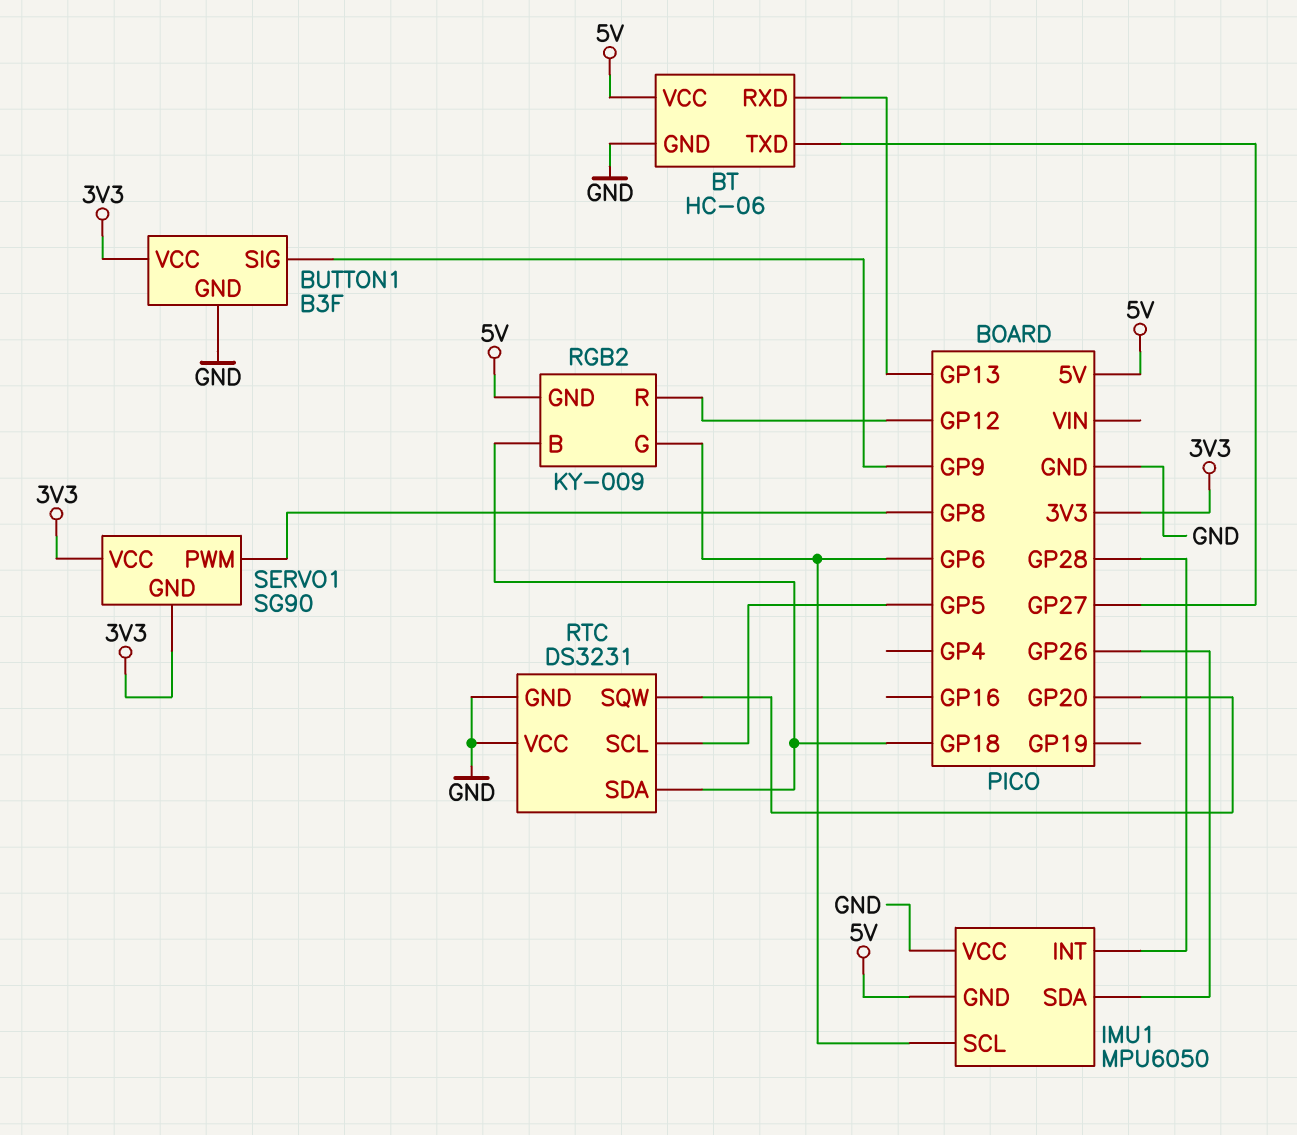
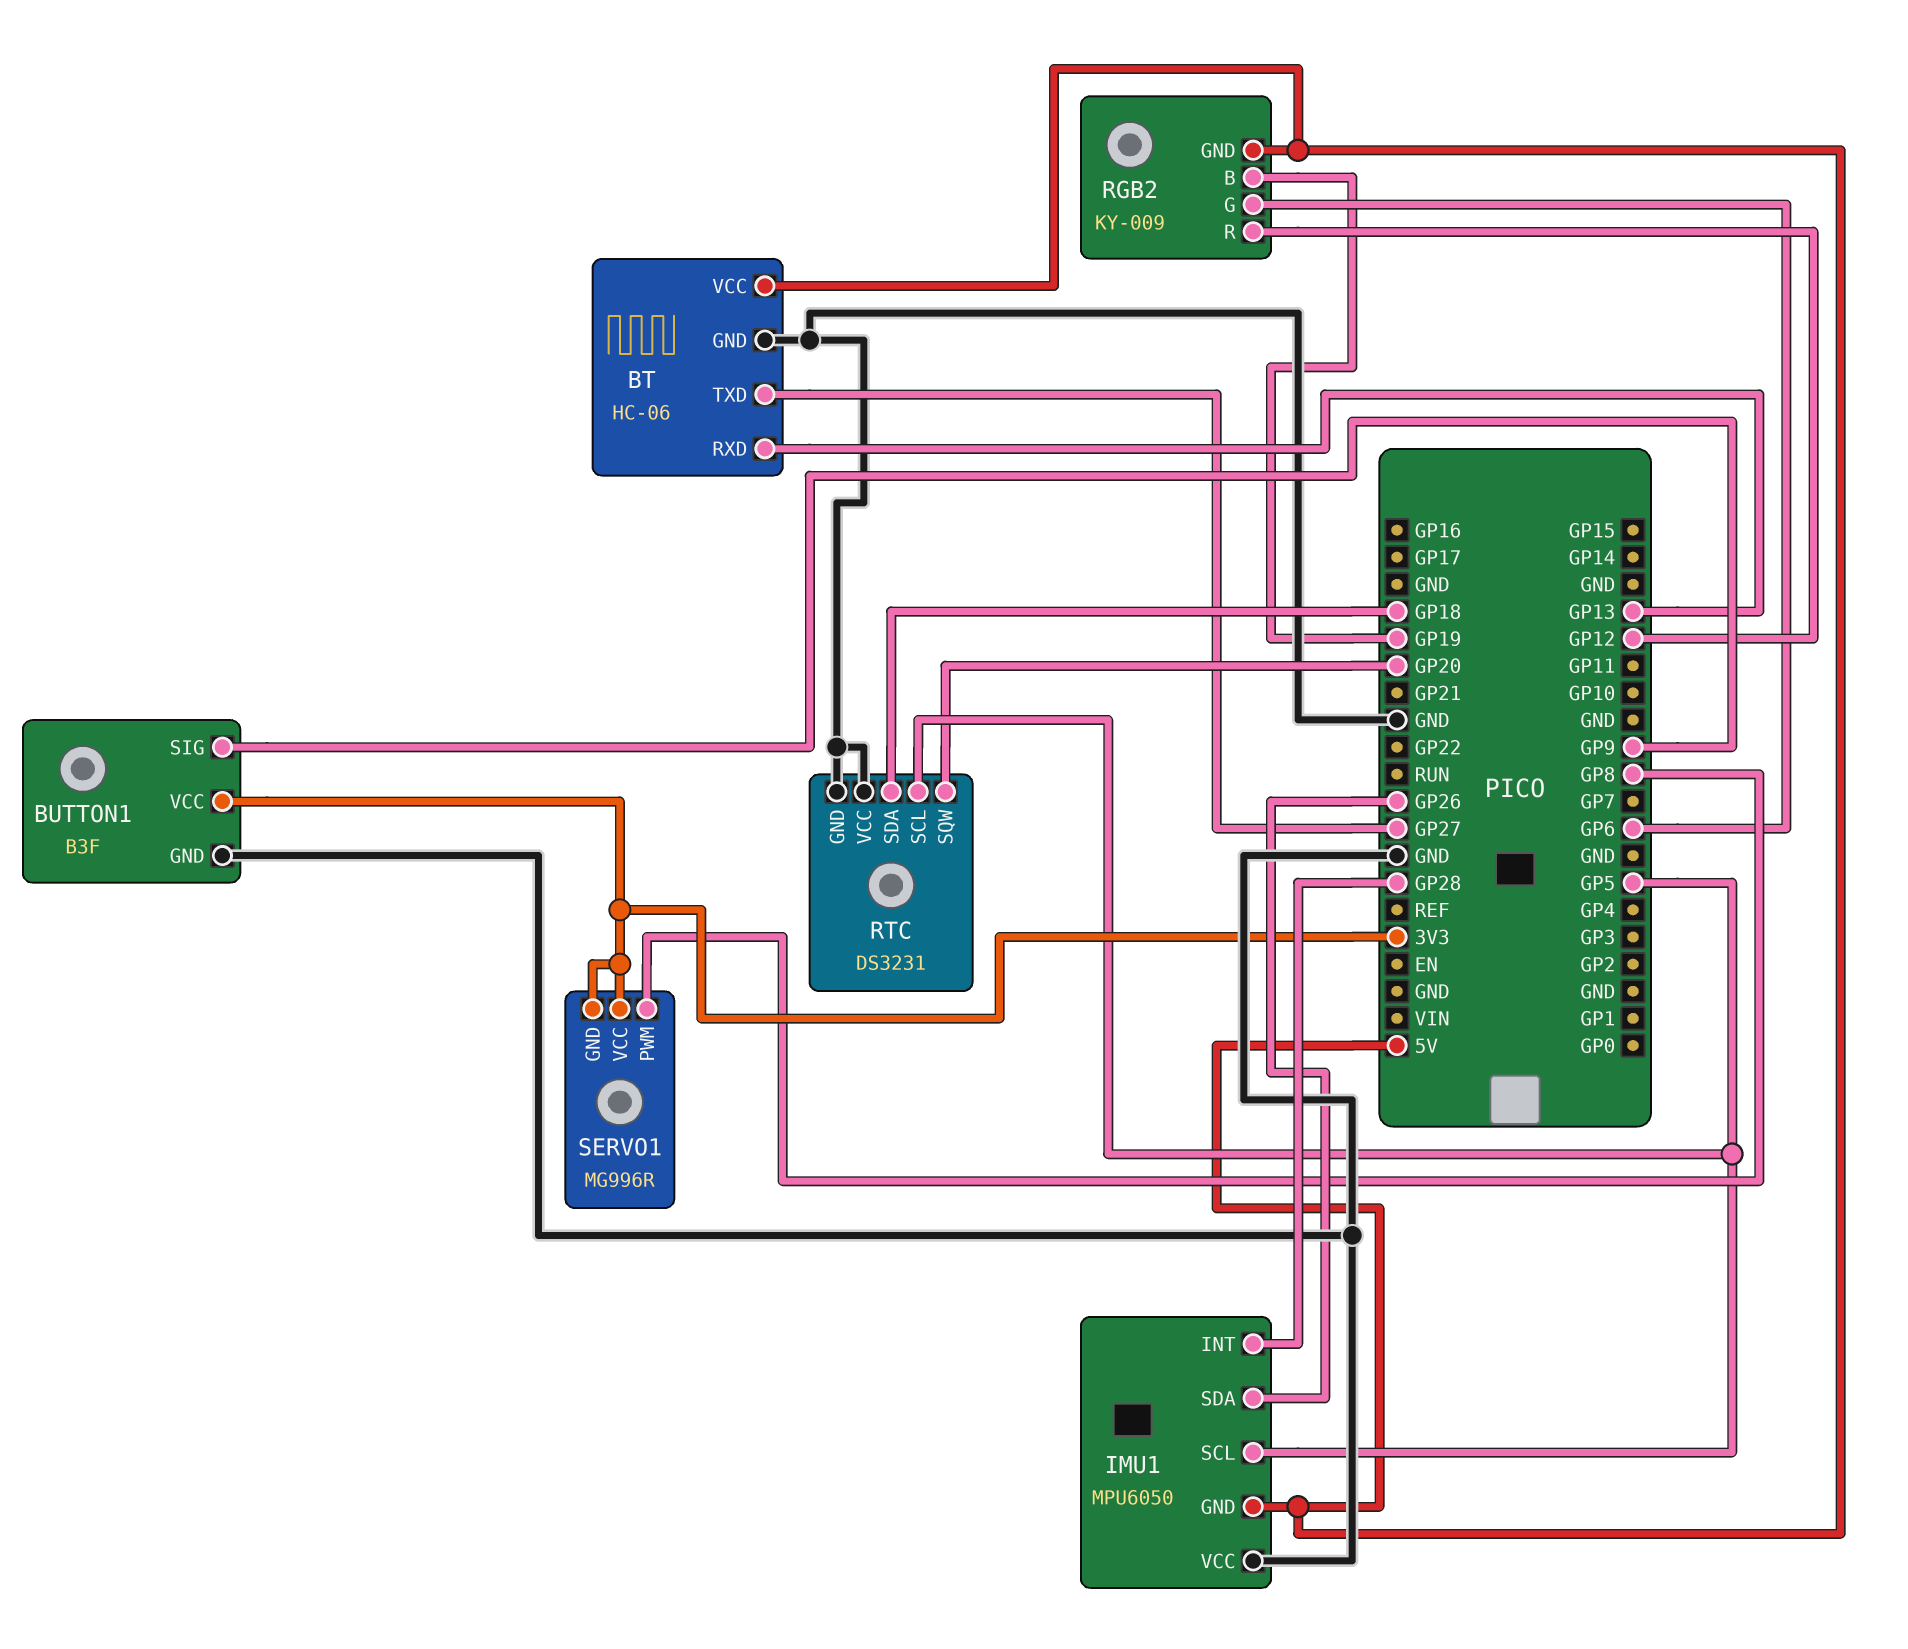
IMU1 pin SCL: GP6 -> GP5
RGB2 pin B: GP18 -> GP19
SERVO1: SG90 -> MG996R

